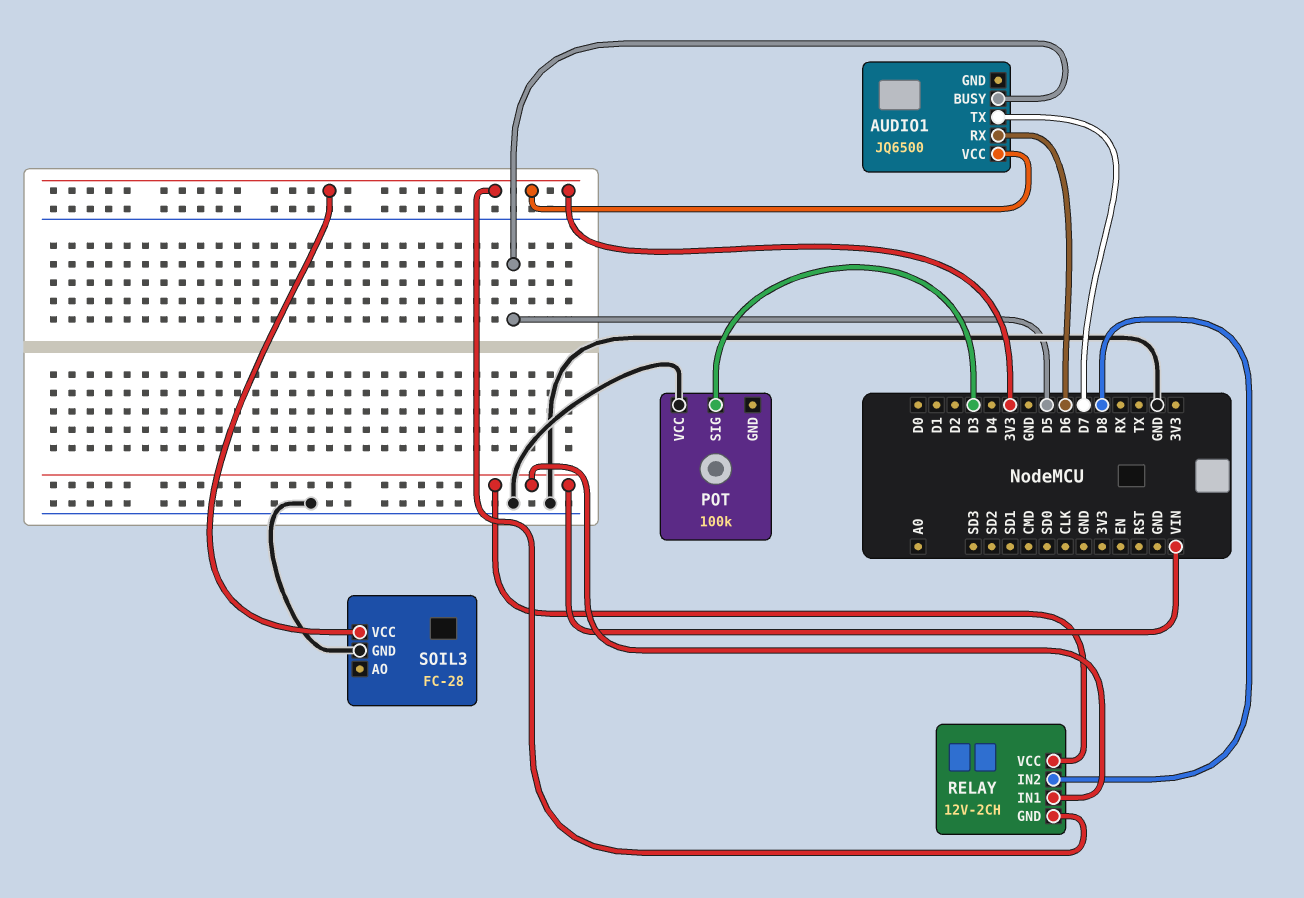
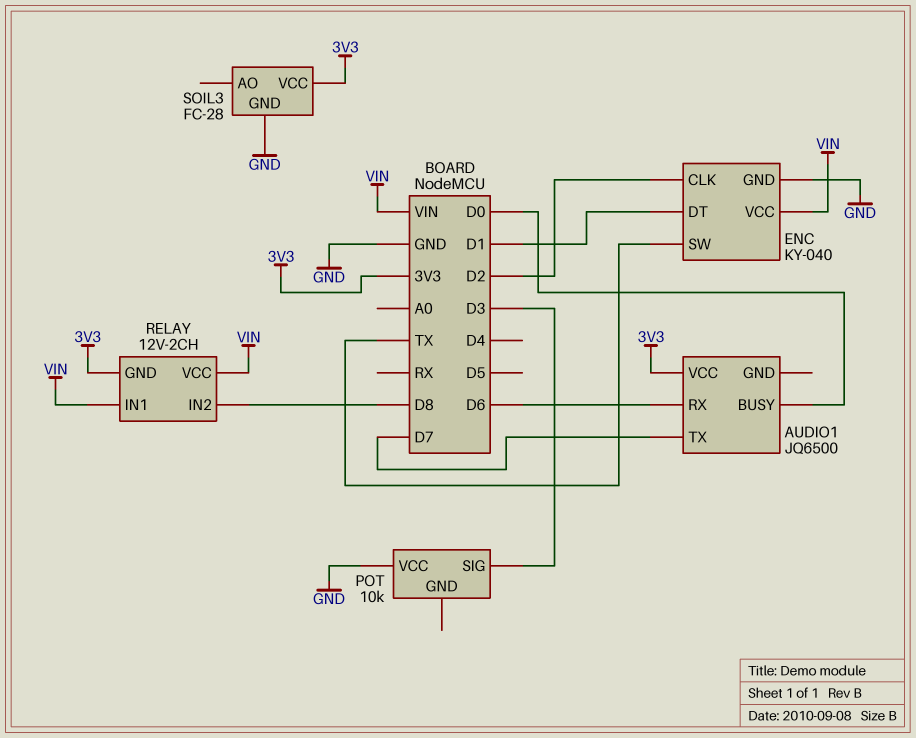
AUDIO1 pin BUSY: D5 -> D0
ENC: none -> KY-040
ENC pin CLK: none -> D2
ENC pin DT: none -> D1
ENC pin GND: none -> GND
ENC pin SW: none -> TX
ENC pin VCC: none -> VIN
POT: 100k -> 10k

